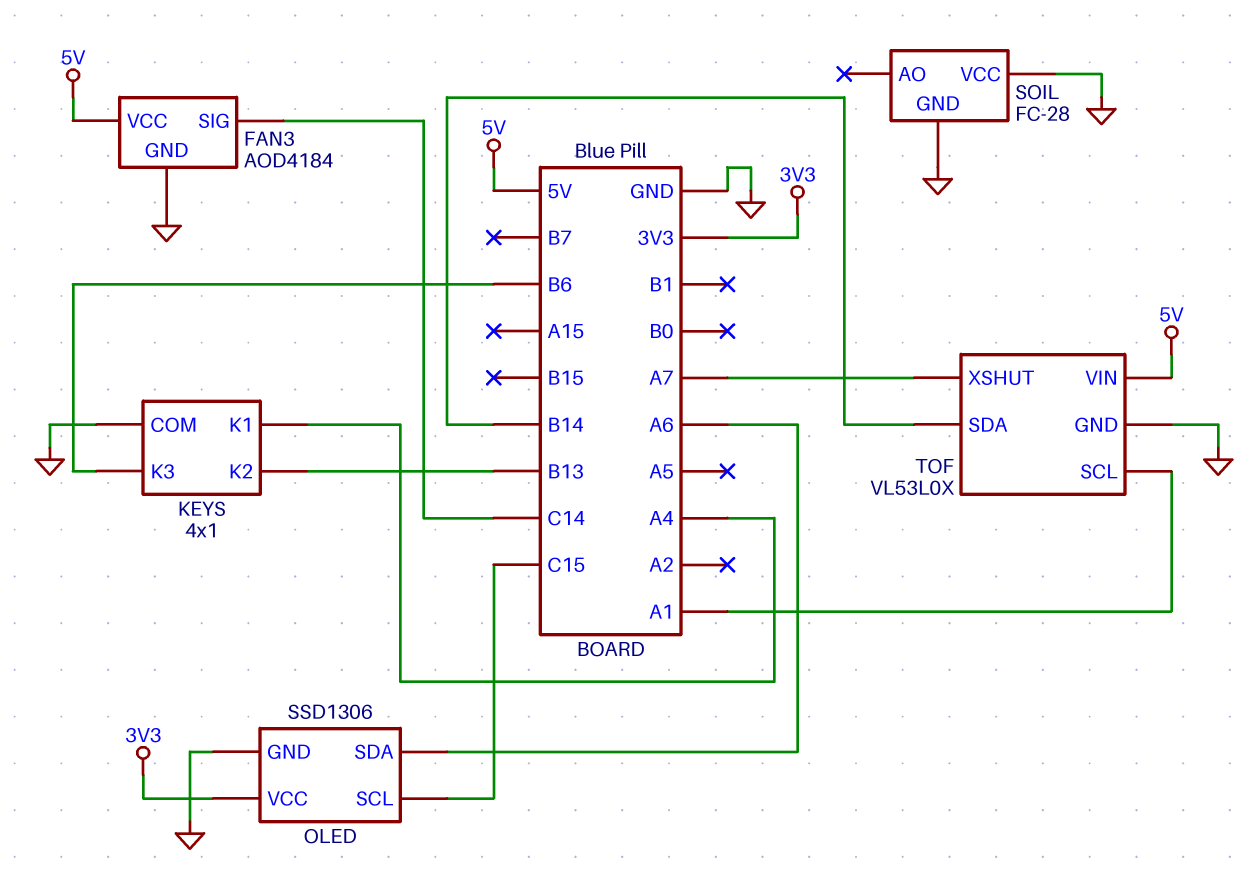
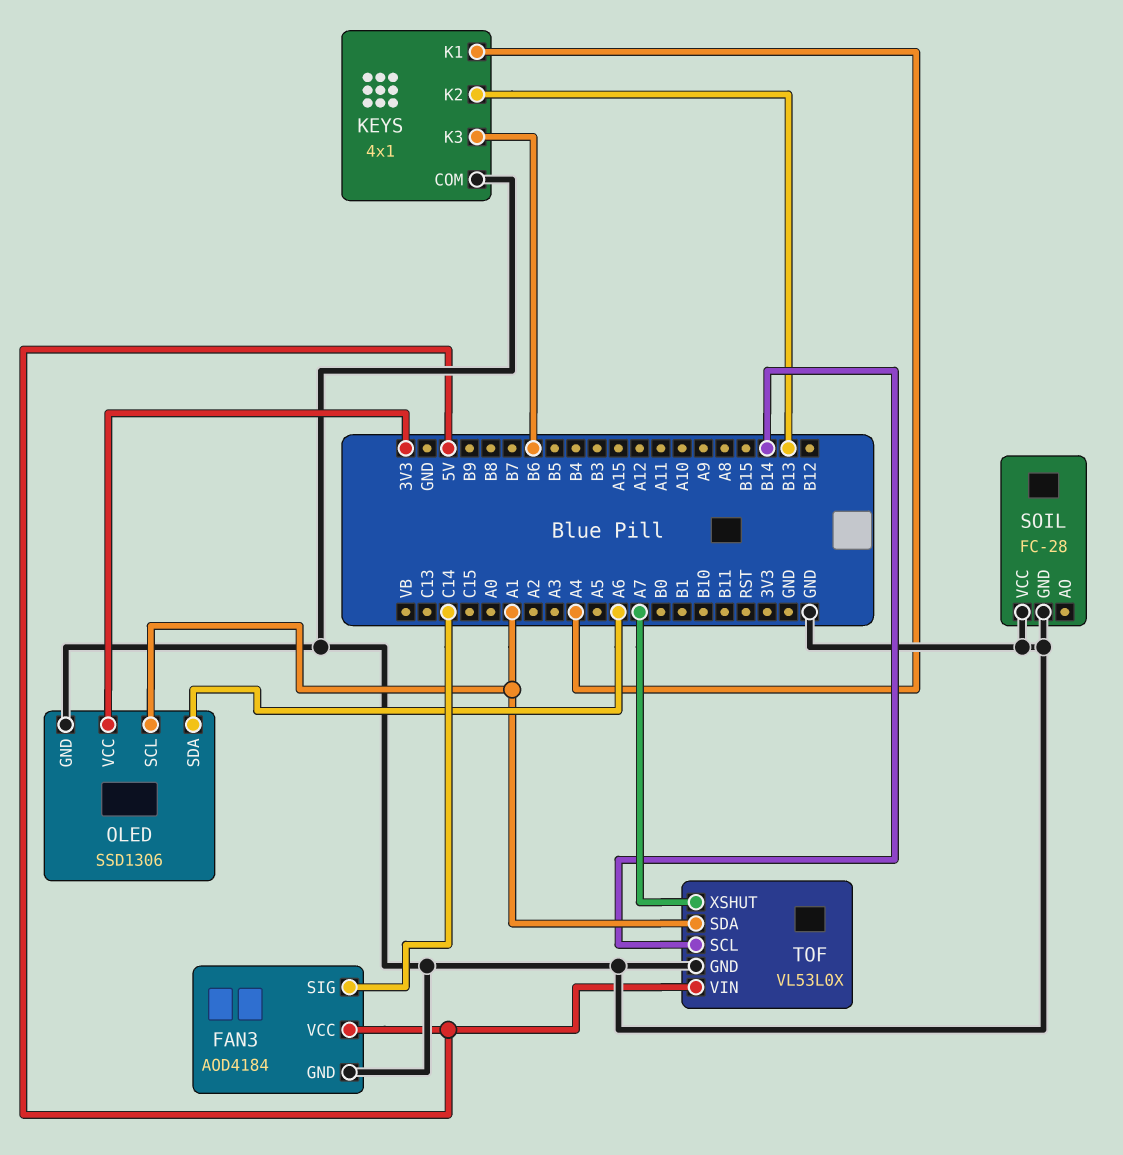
OLED pin SCL: C15 -> A1
TOF pin SCL: A1 -> B14
TOF pin SDA: B14 -> A1

